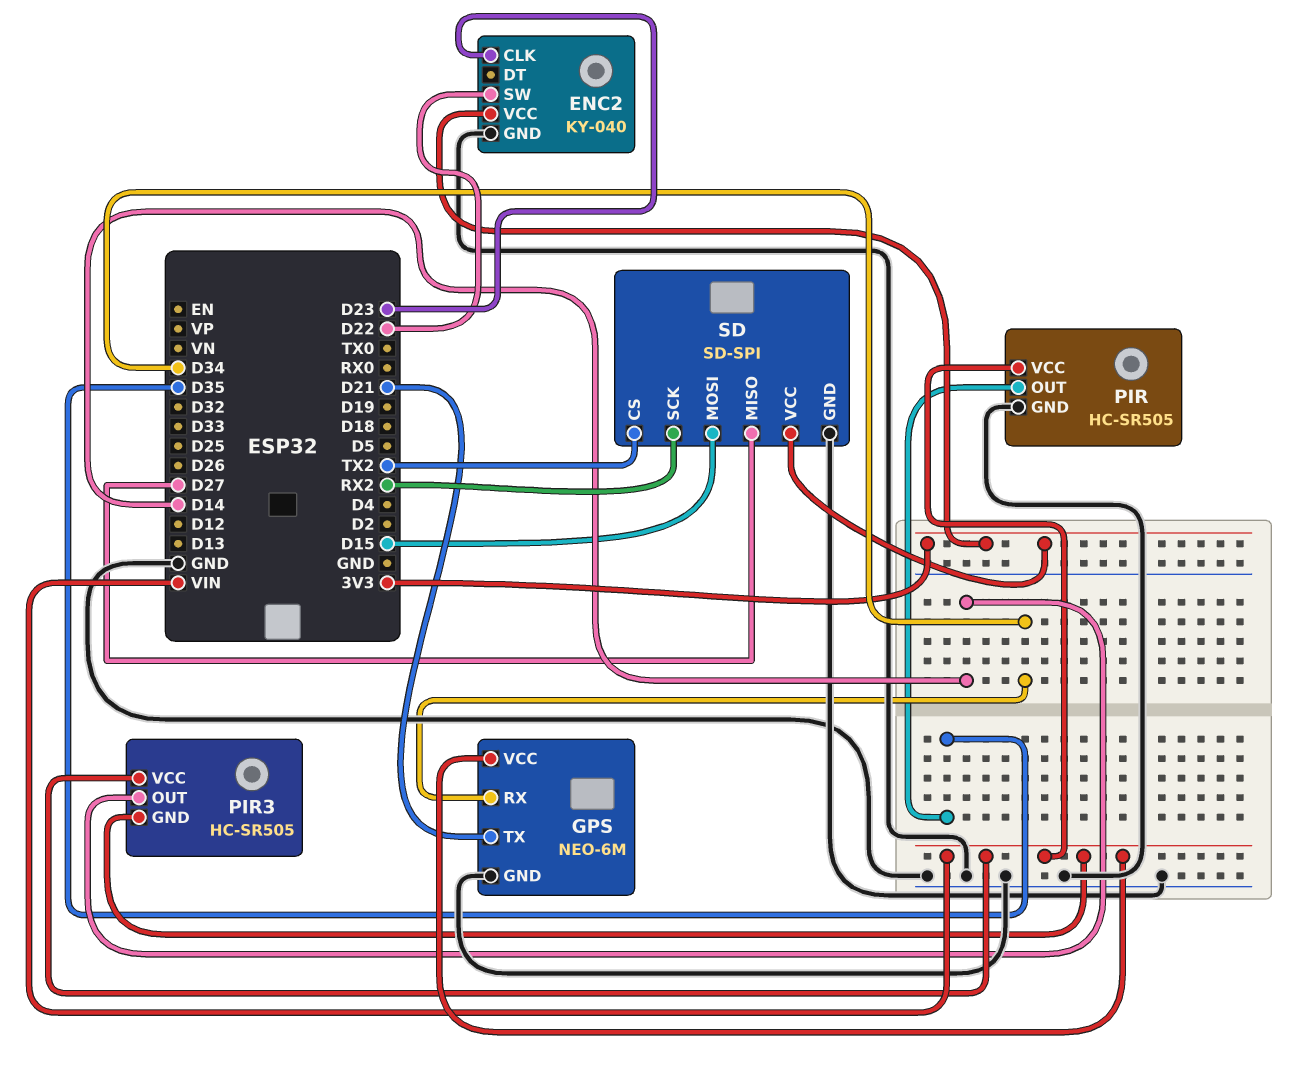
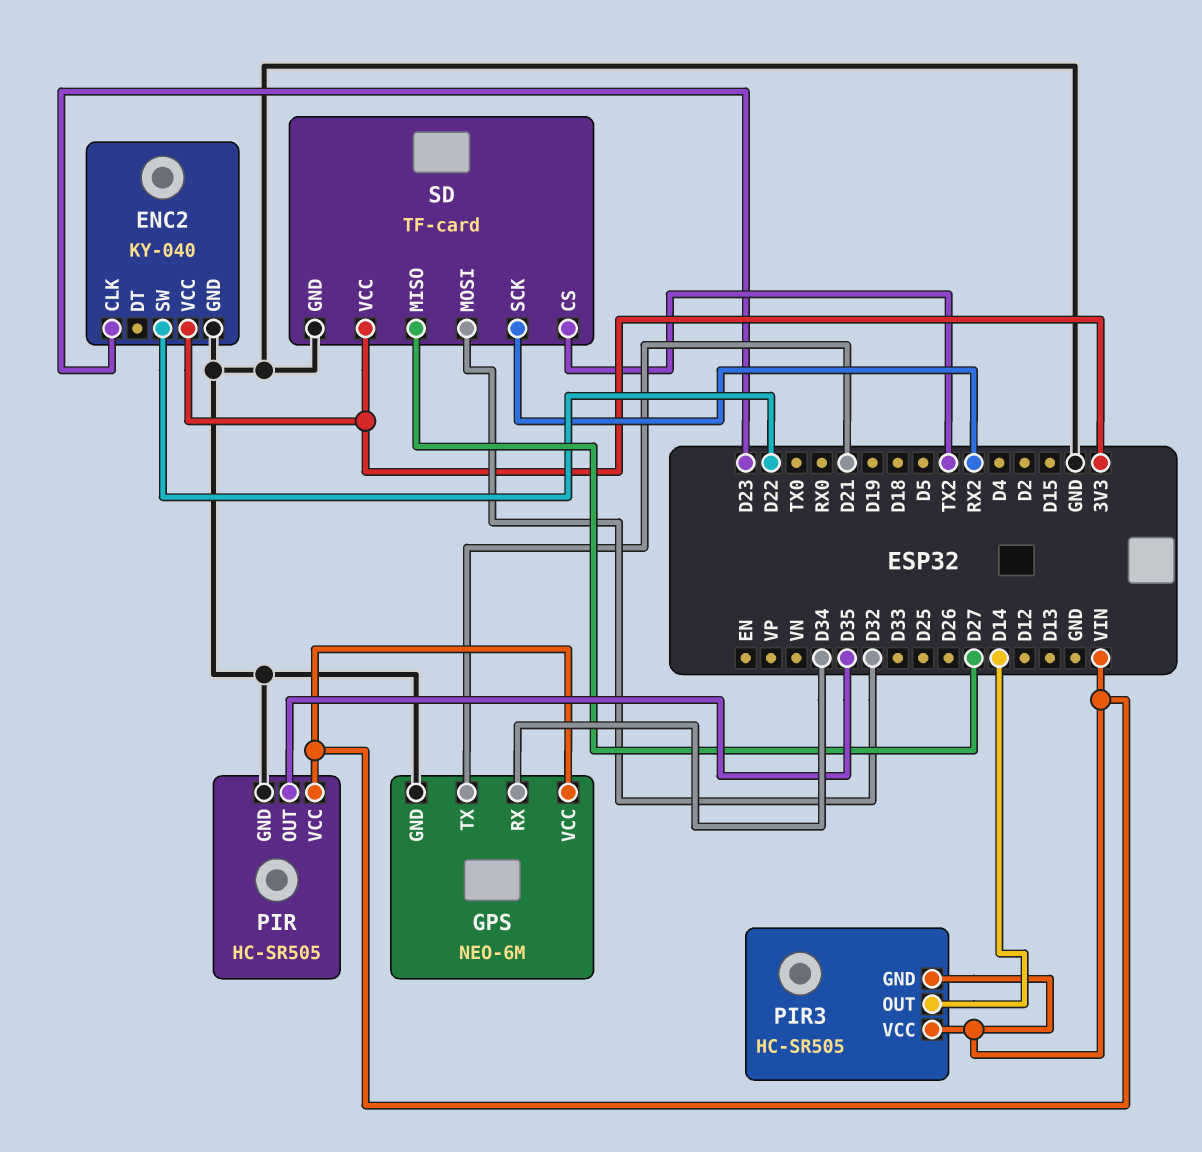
SD: SD-SPI -> TF-card
SD pin MOSI: D15 -> D32

